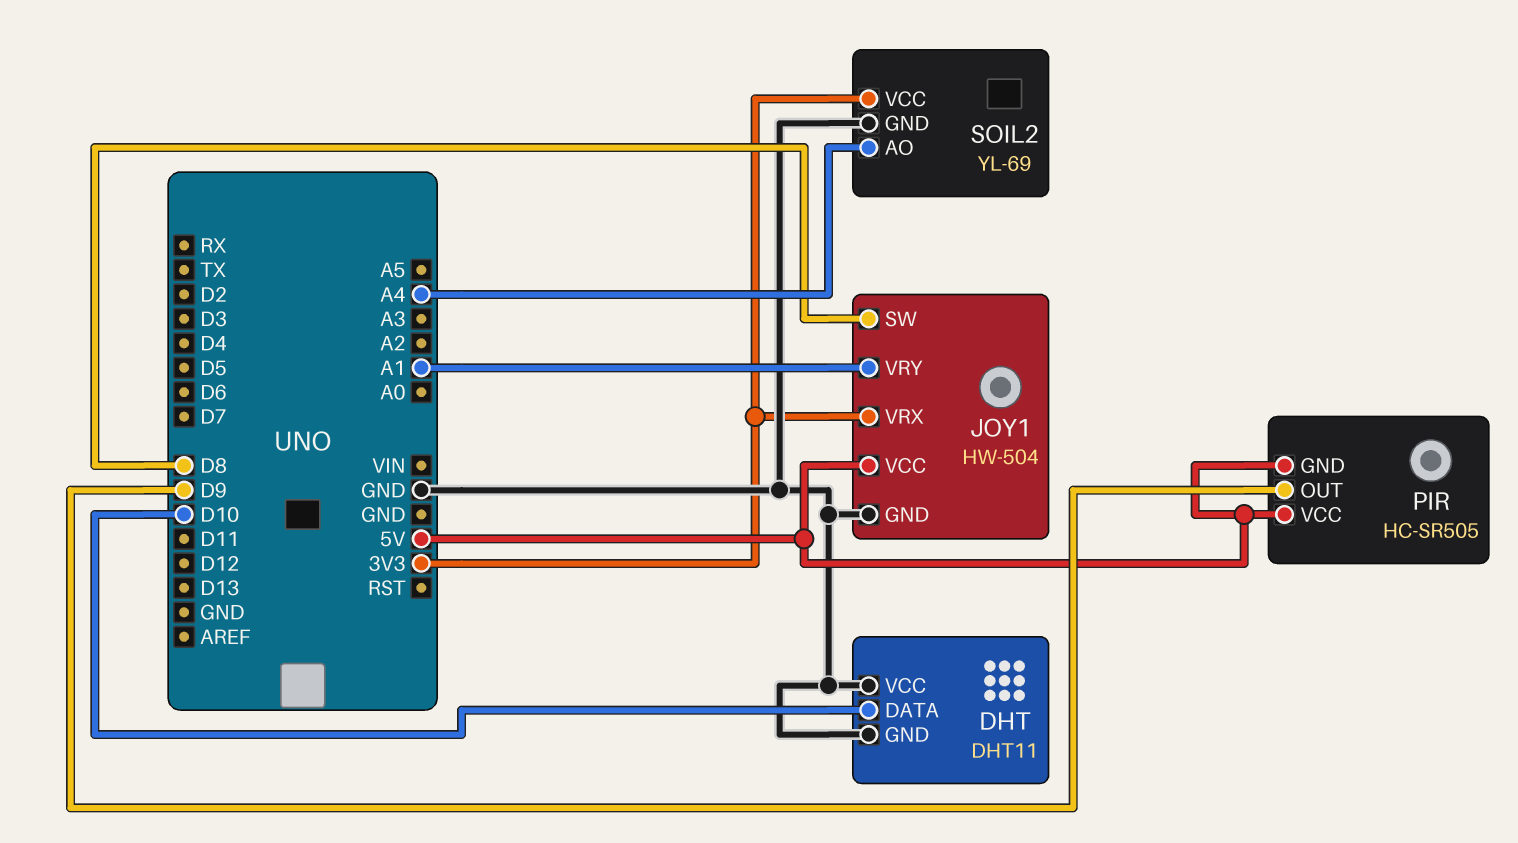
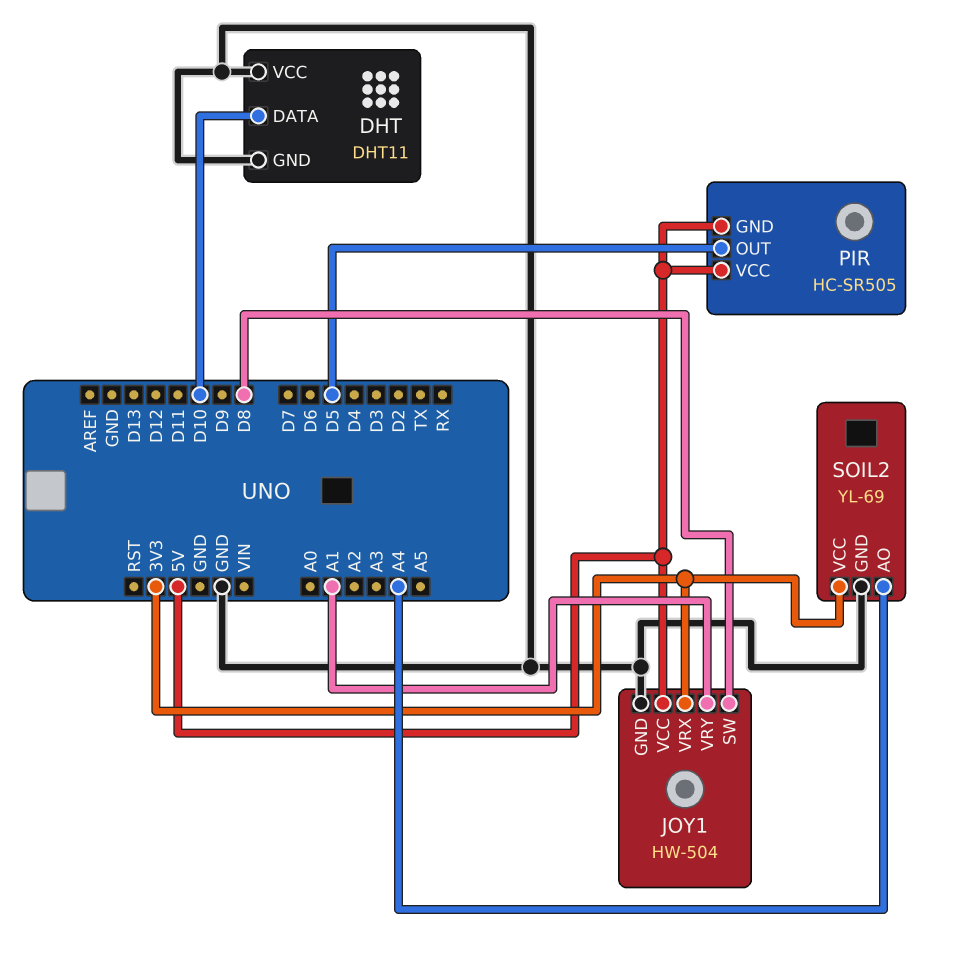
PIR pin OUT: D9 -> D5

